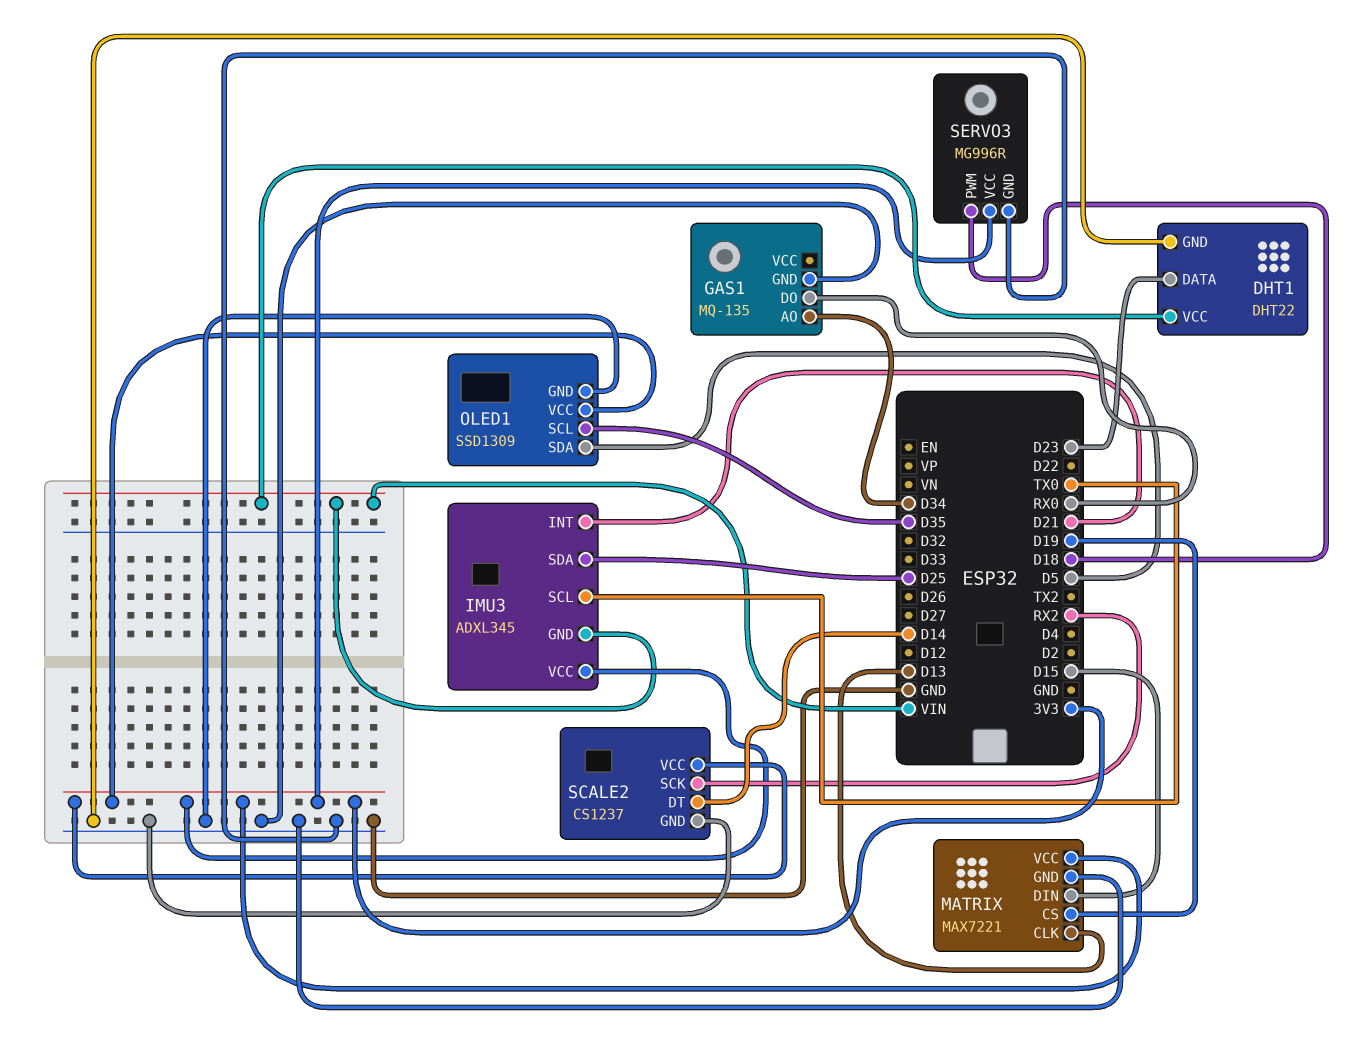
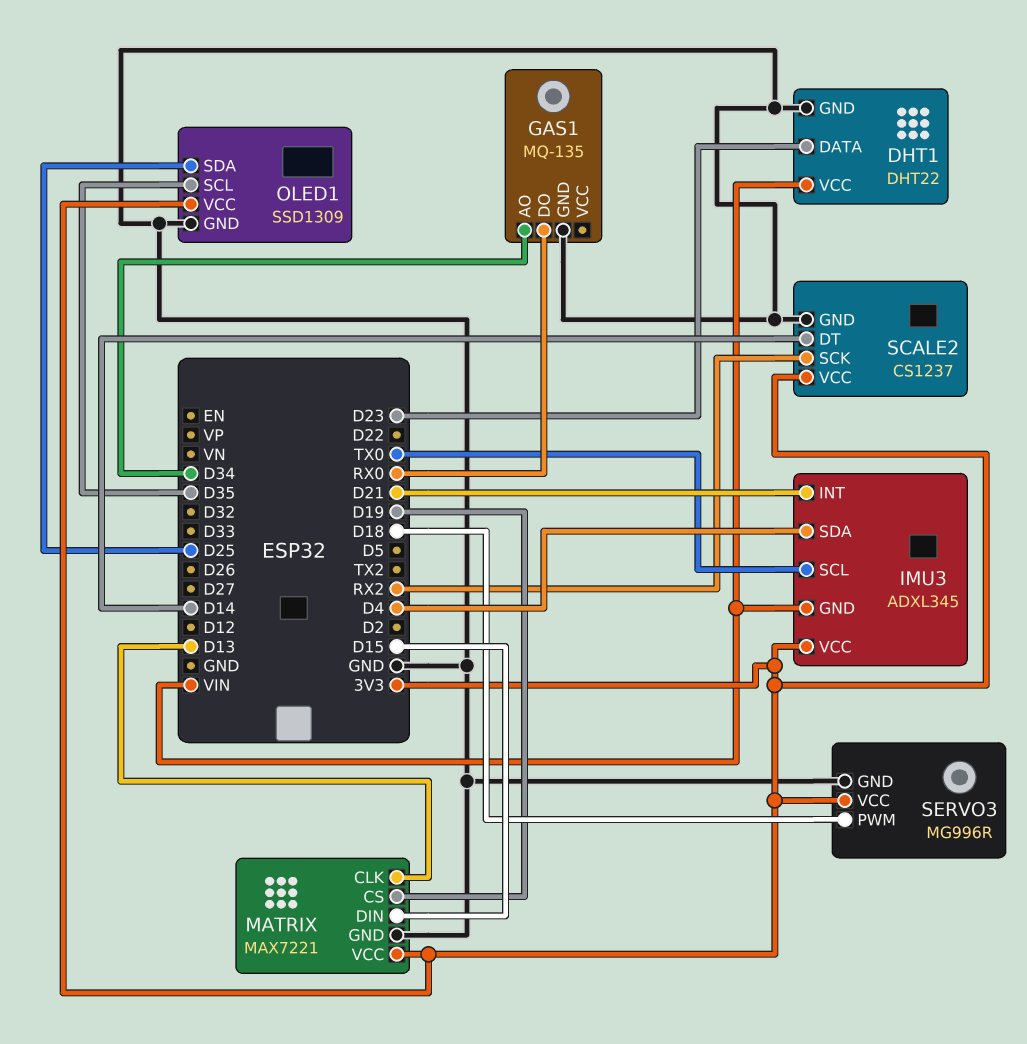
IMU3 pin SDA: D25 -> D4
OLED1 pin SDA: D5 -> D25

